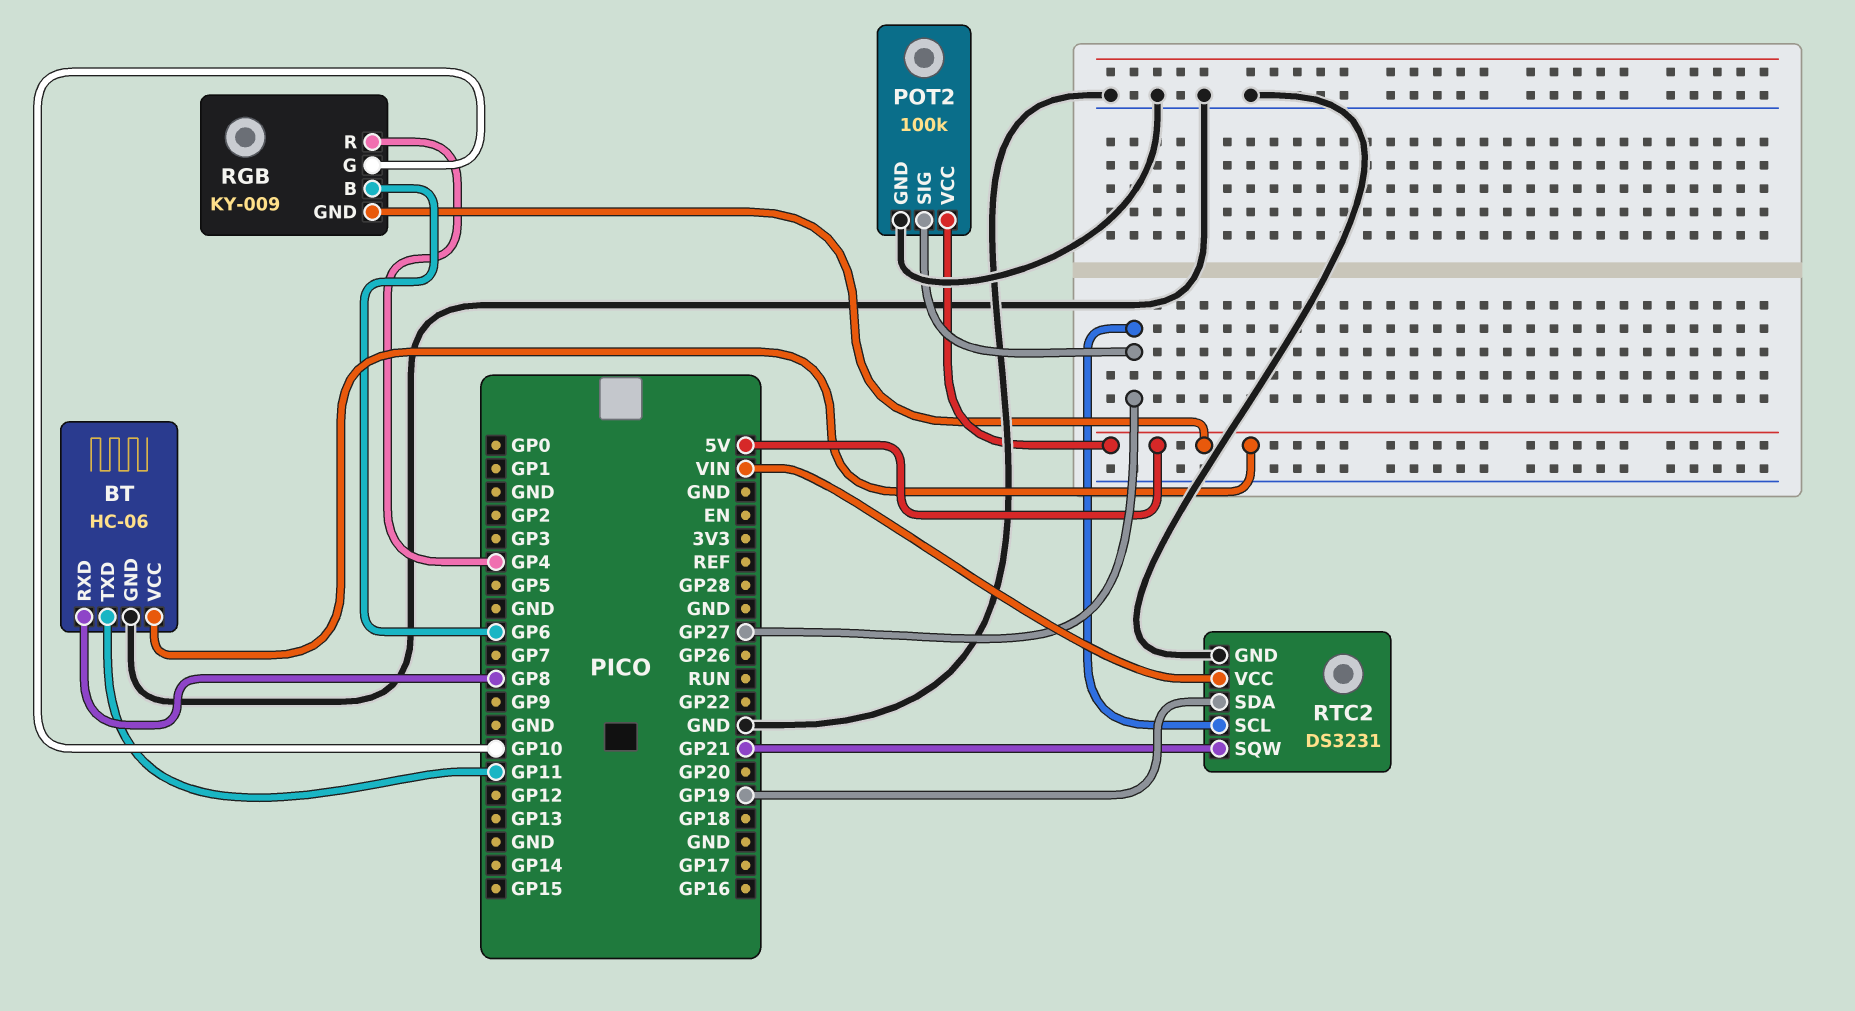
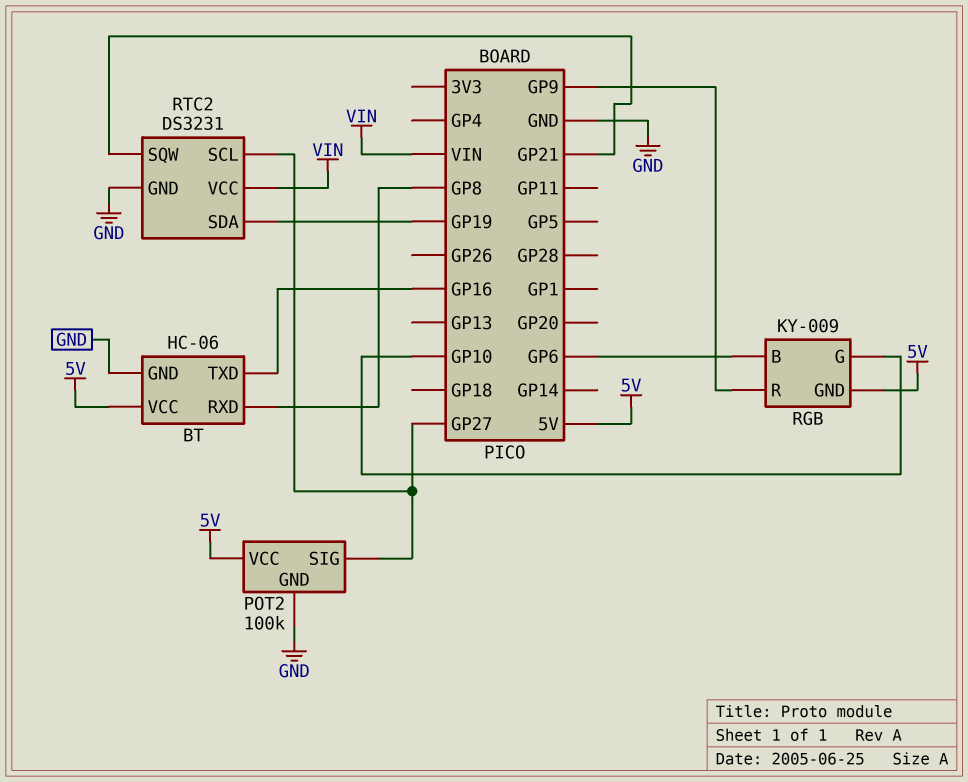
BT pin TXD: GP11 -> GP16
RGB pin R: GP4 -> GP9

